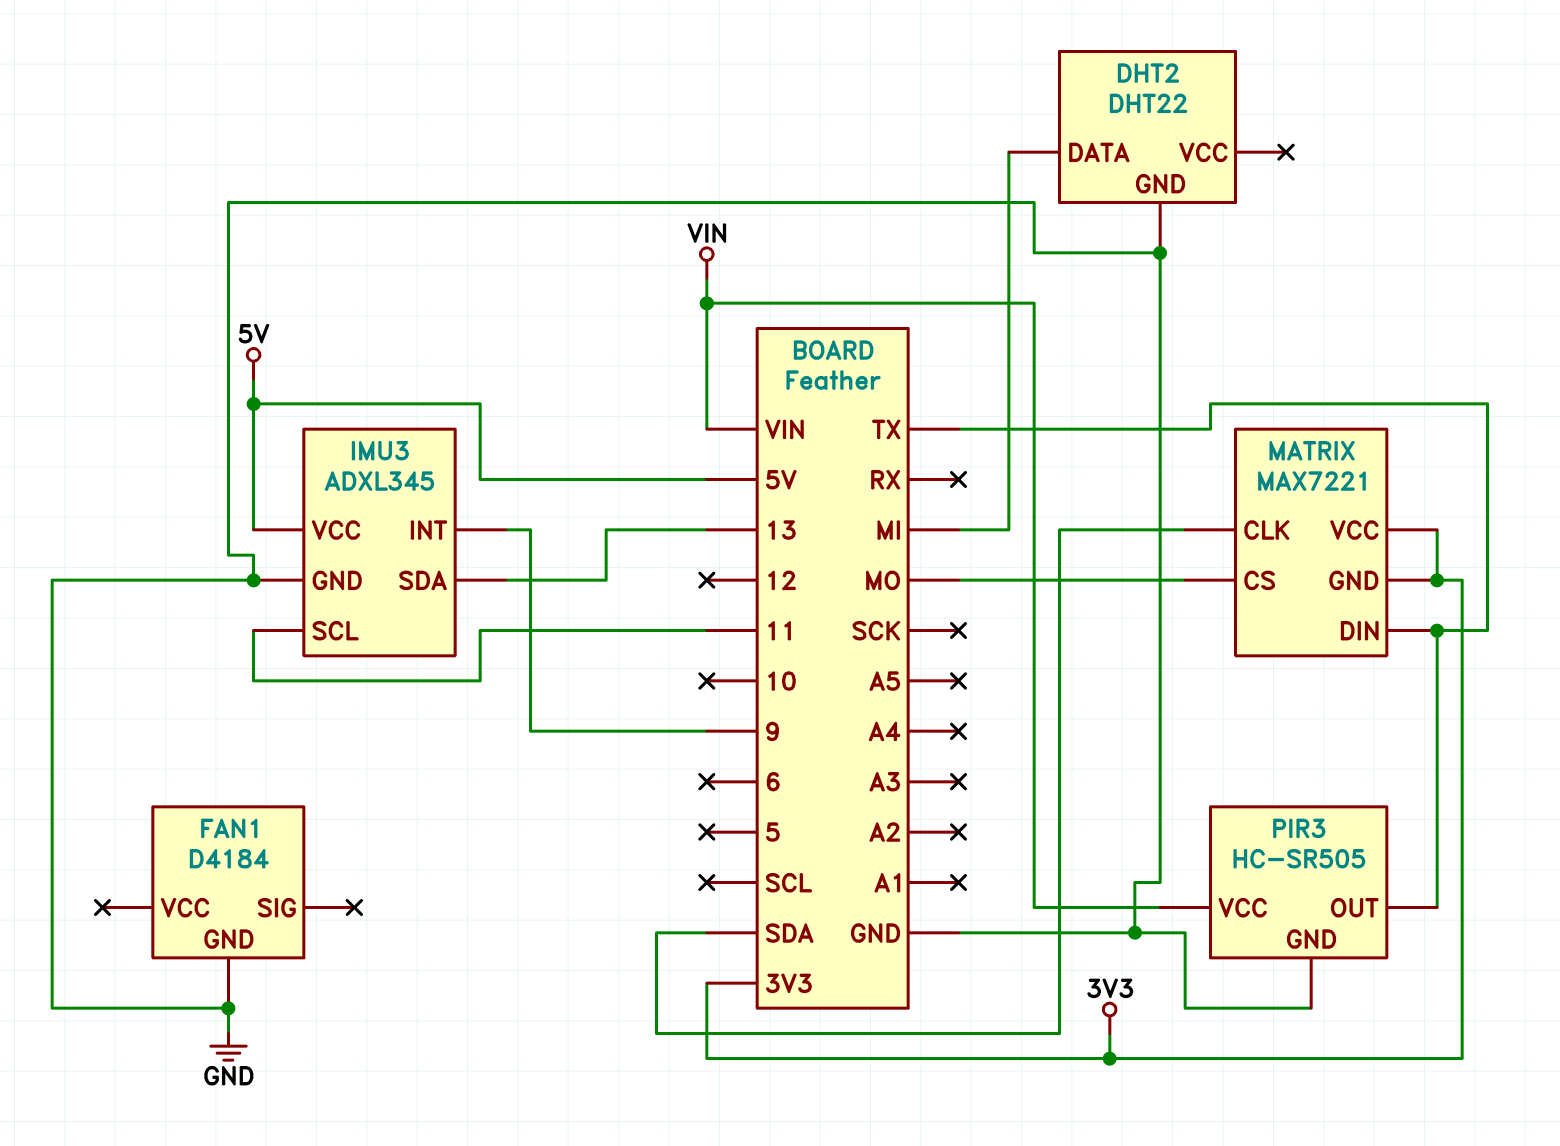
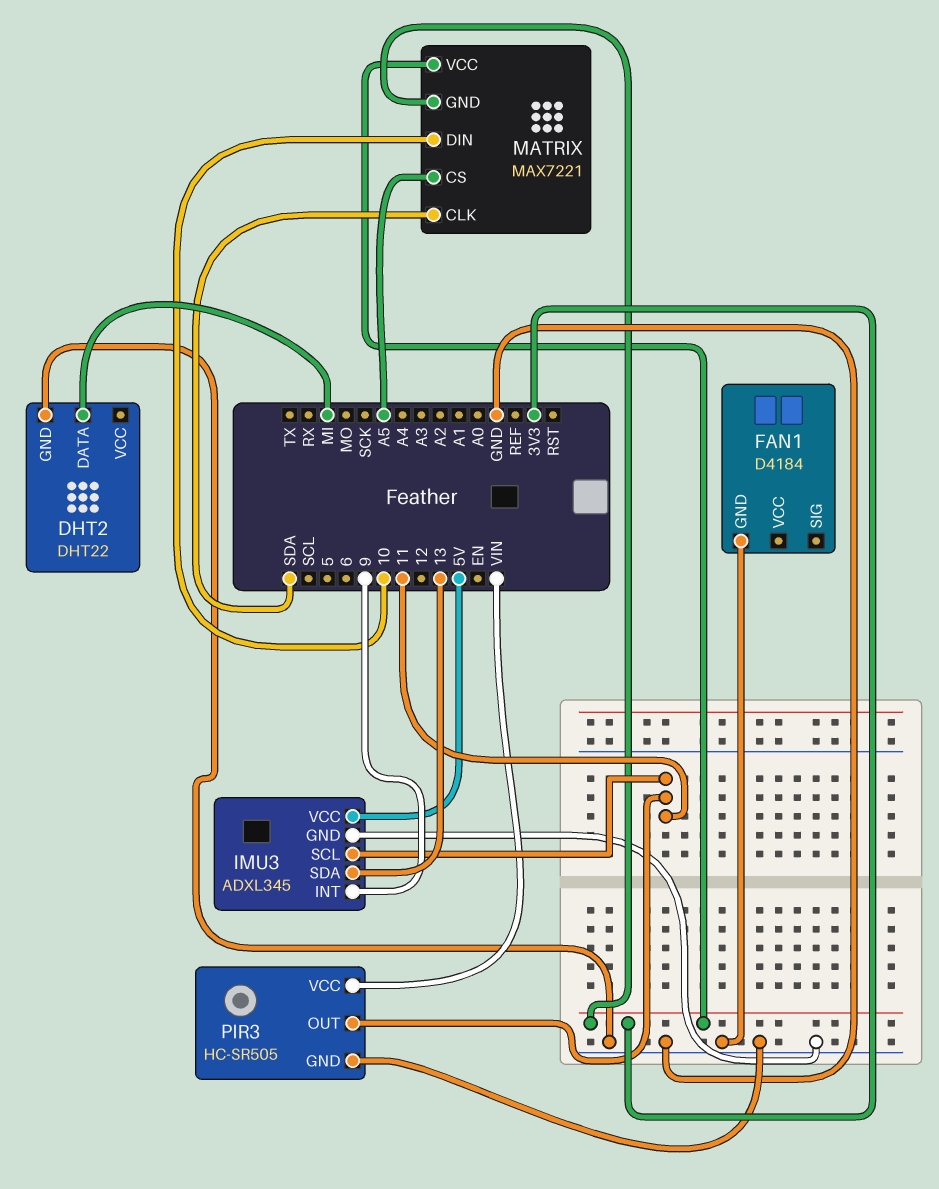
MATRIX pin CS: MO -> A5
MATRIX pin DIN: TX -> 10
PIR3 pin OUT: TX -> 11

